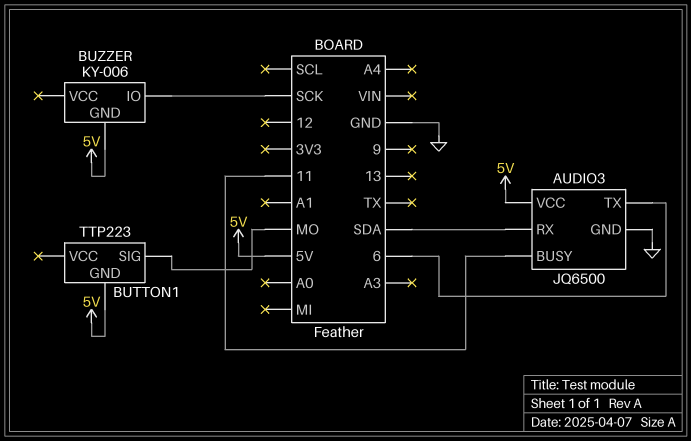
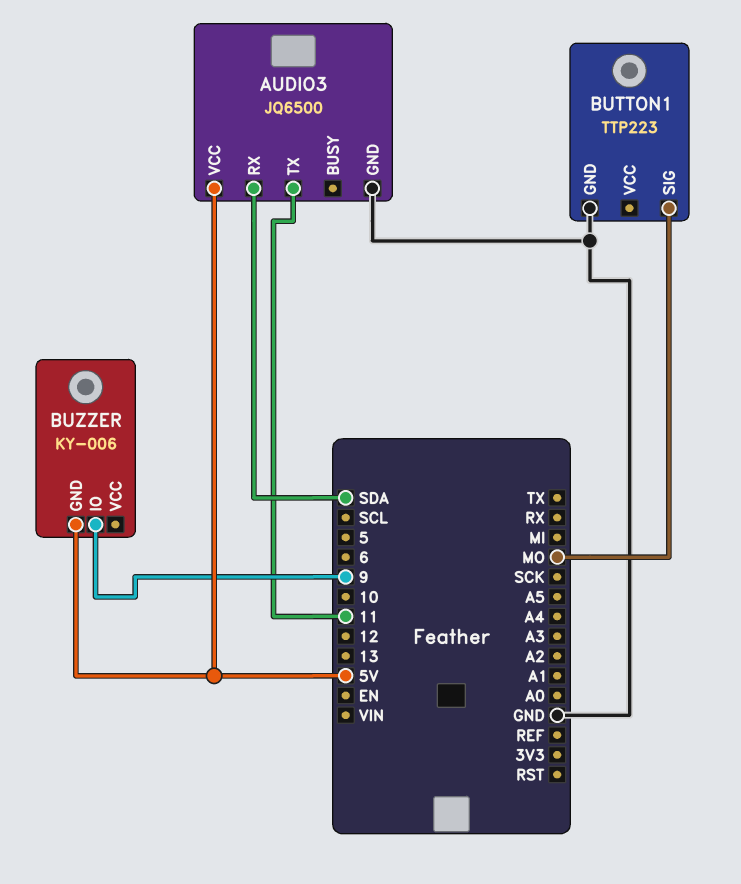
AUDIO3 pin BUSY: 11 -> none
AUDIO3 pin TX: 6 -> 11
BUTTON1 pin GND: 5V -> GND
BUZZER pin IO: SCK -> 9

